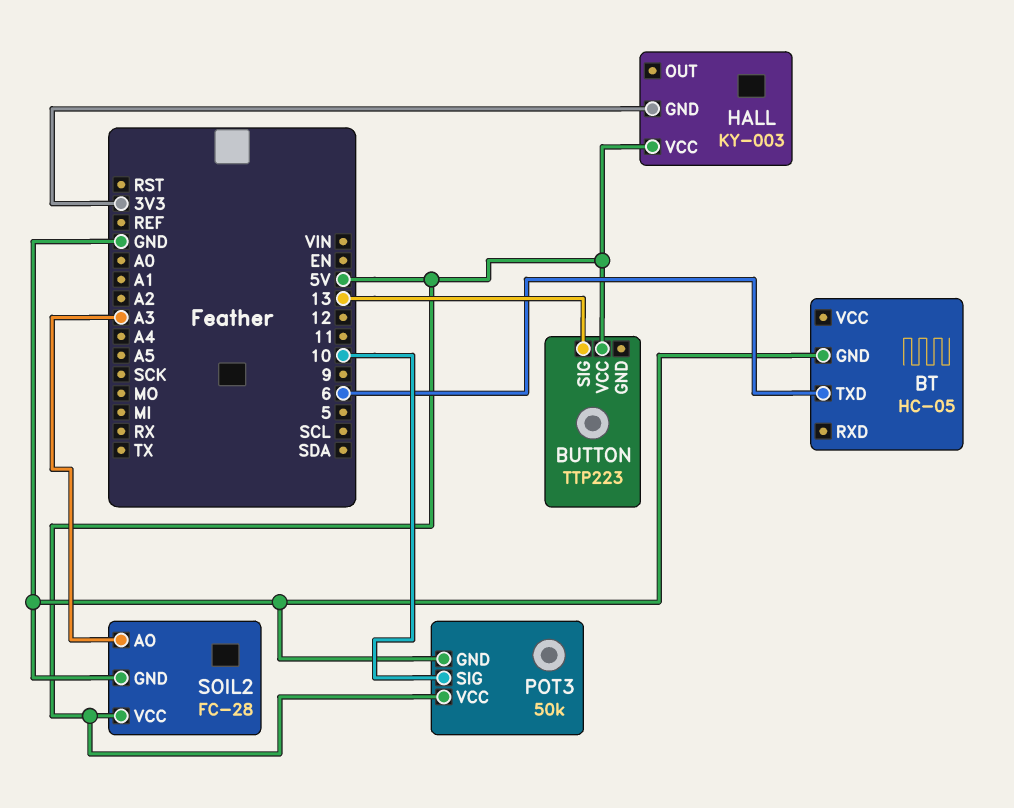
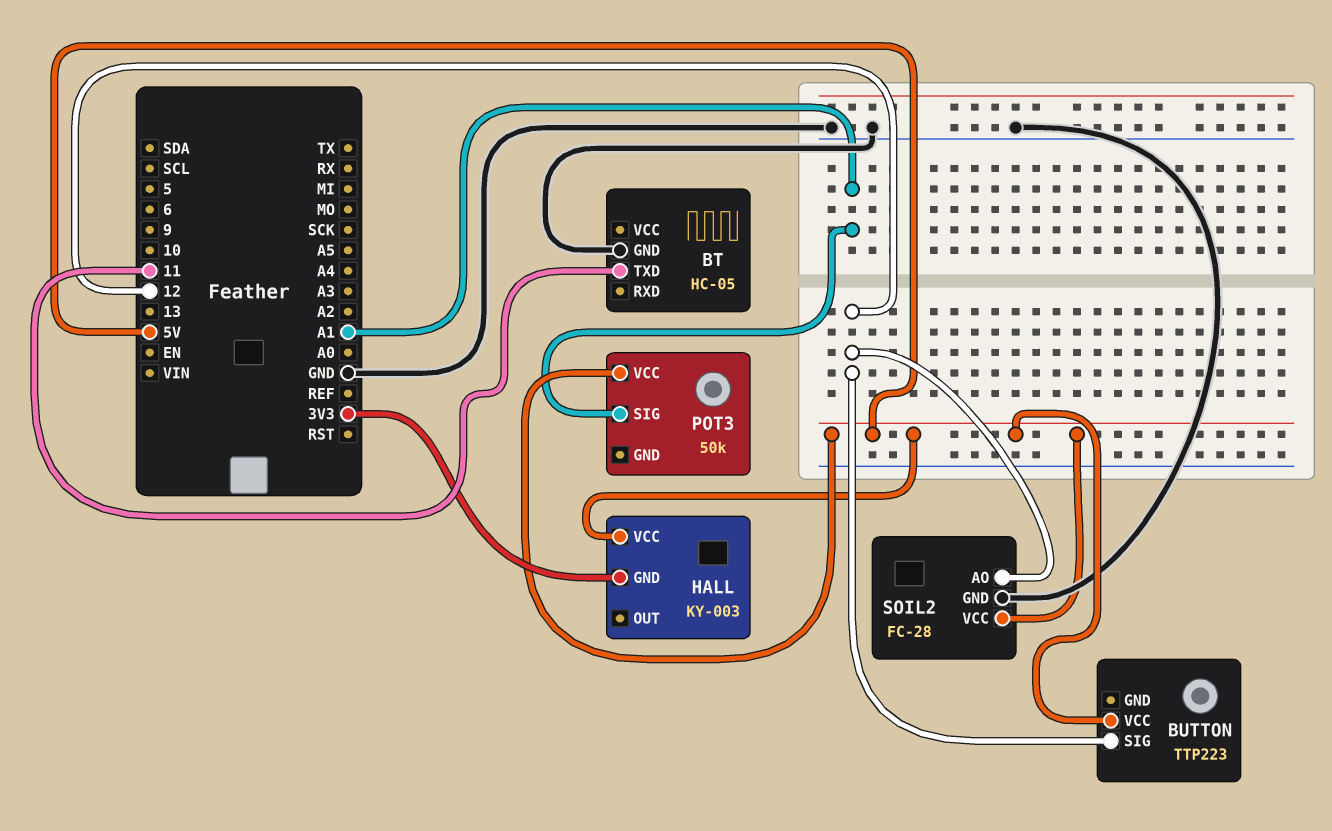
BT pin TXD: 6 -> 11
BUTTON pin SIG: 13 -> 12
POT3 pin GND: GND -> none
POT3 pin SIG: 10 -> A1
SOIL2 pin AO: A3 -> 12

